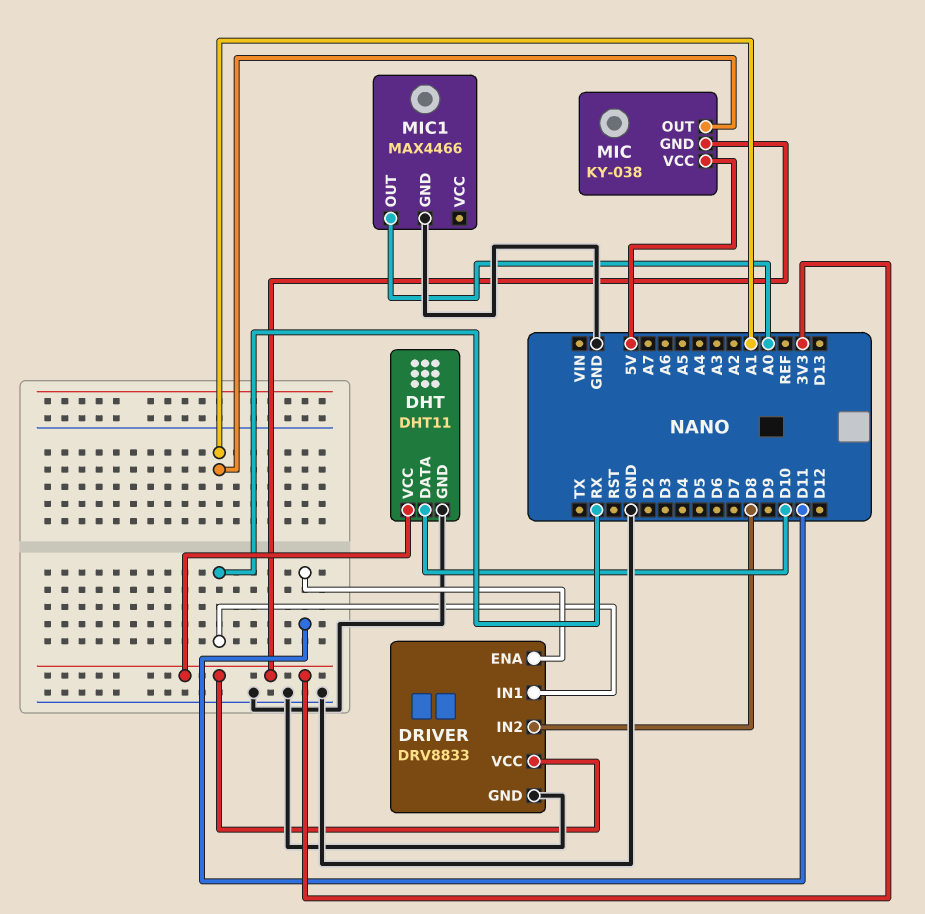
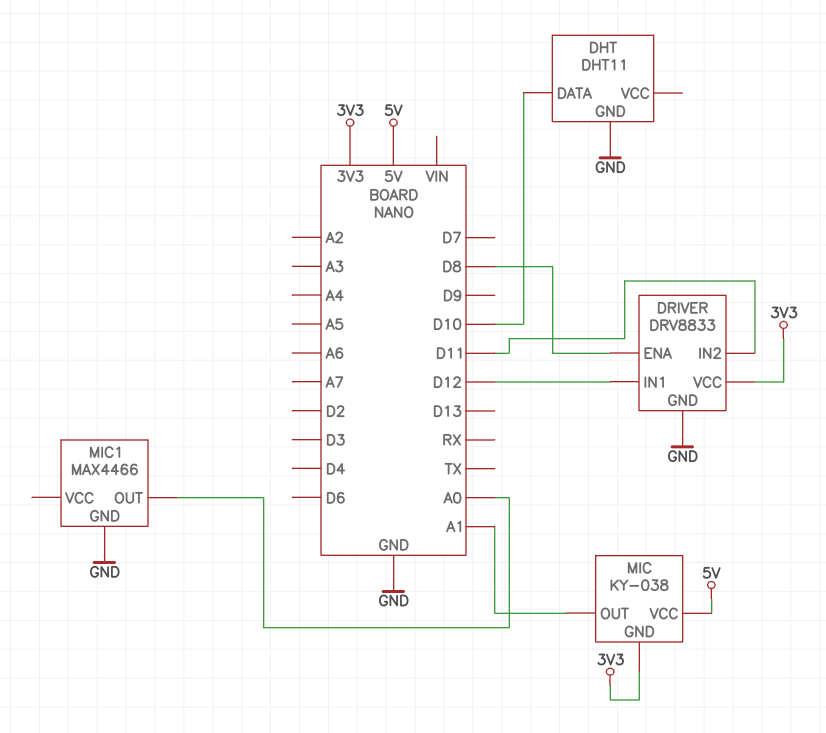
DHT pin VCC: 3V3 -> none
DRIVER pin ENA: D11 -> D8
DRIVER pin IN1: RX -> D12
DRIVER pin IN2: D8 -> D11

